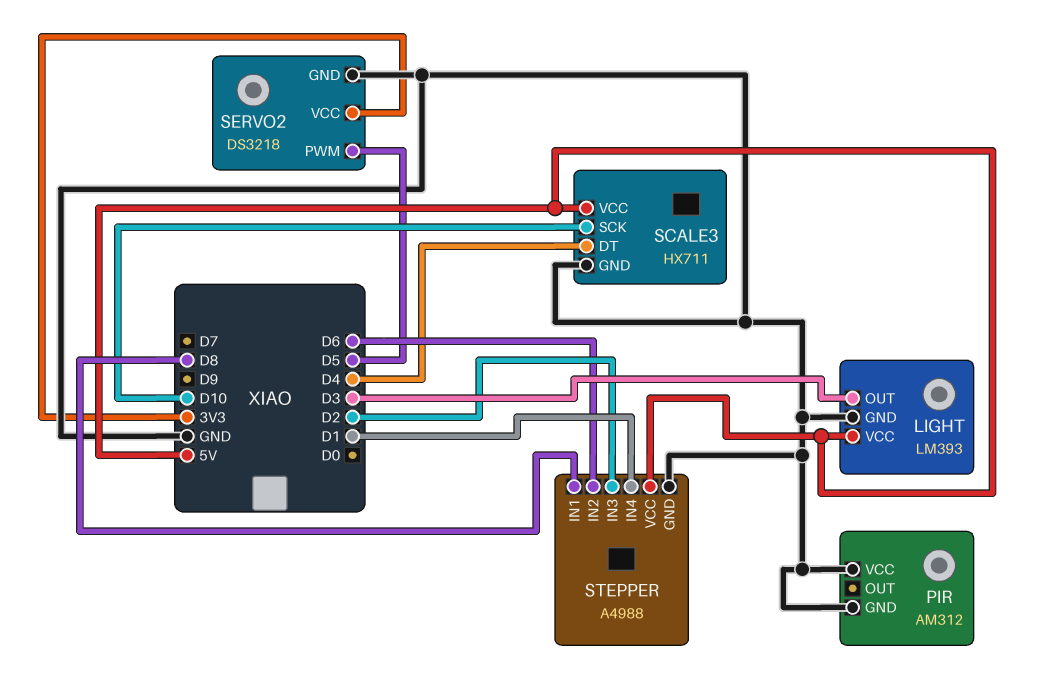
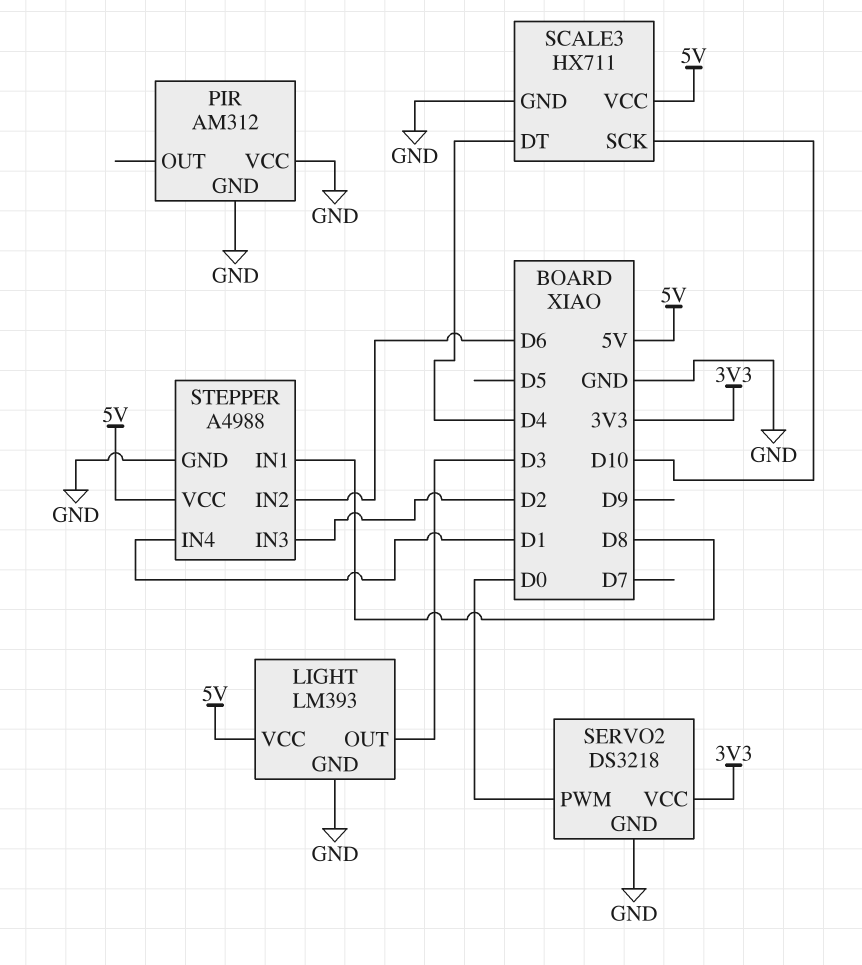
SERVO2 pin PWM: D5 -> D0

